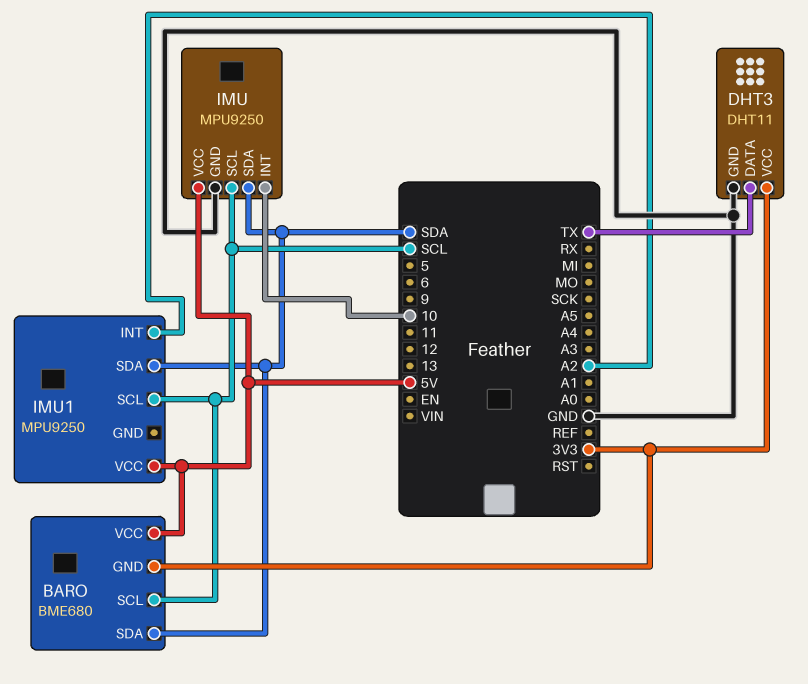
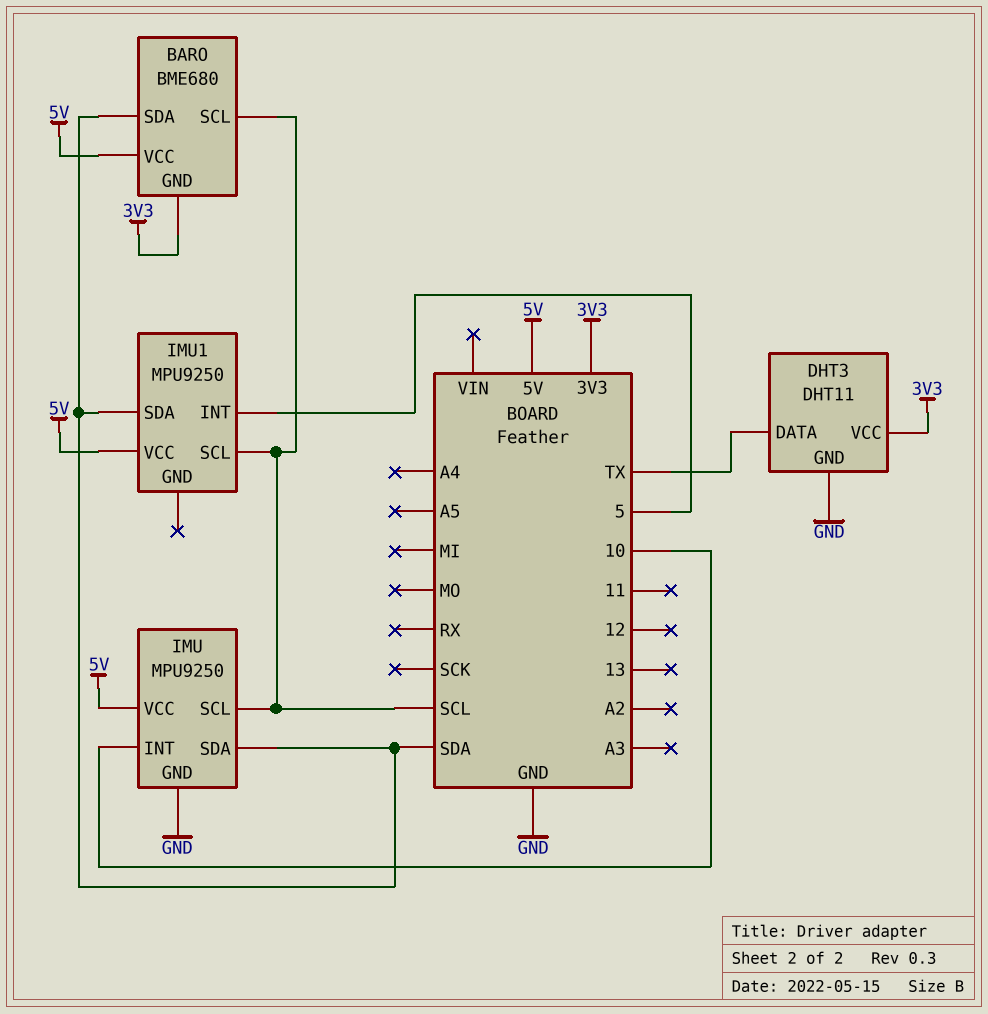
IMU1 pin INT: A2 -> 5

